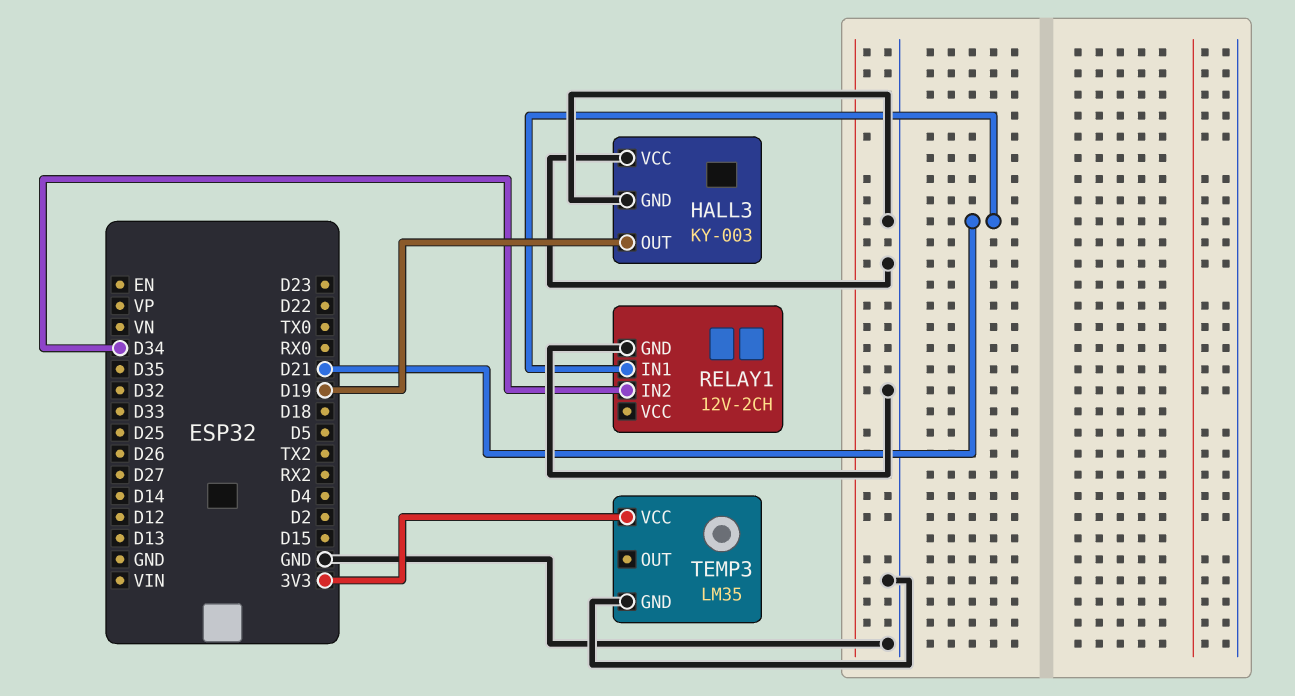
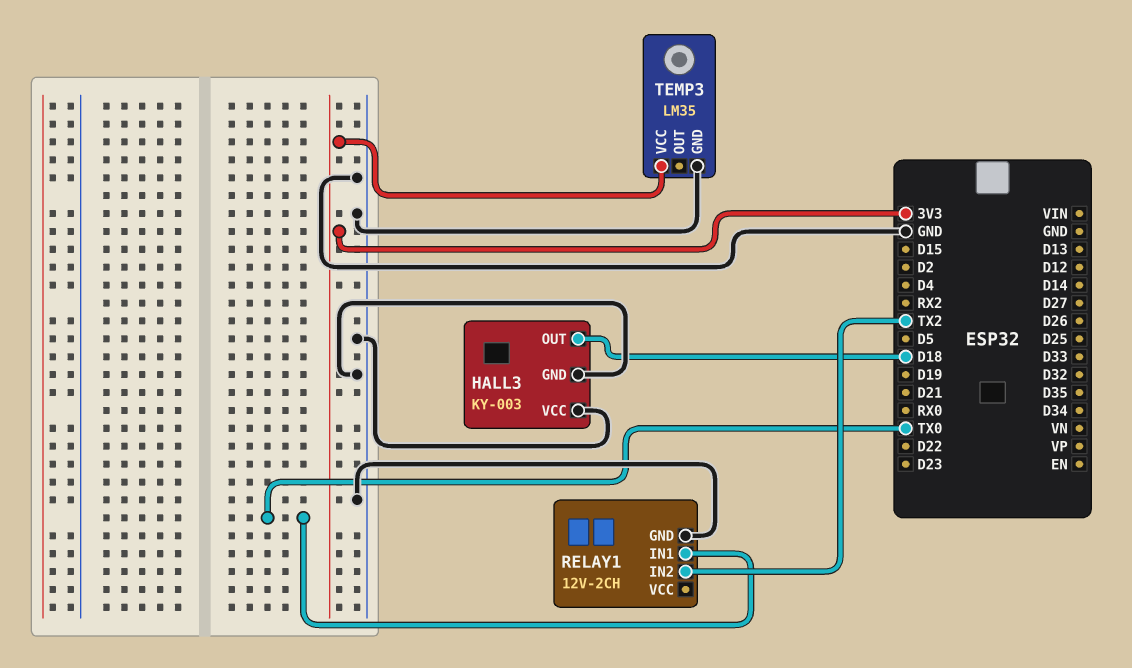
HALL3 pin OUT: D19 -> D18
RELAY1 pin IN1: D21 -> TX0
RELAY1 pin IN2: D34 -> TX2

